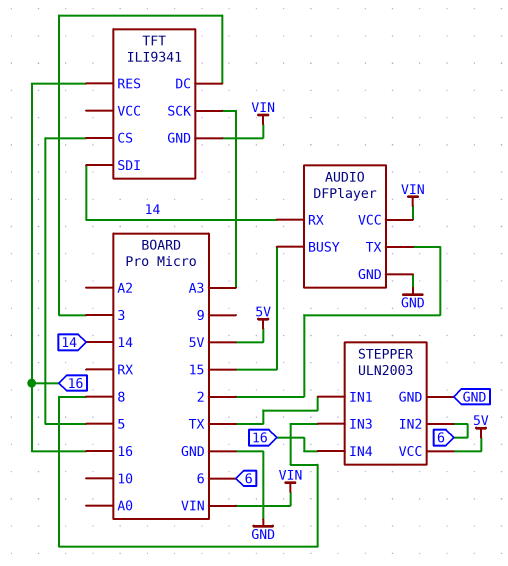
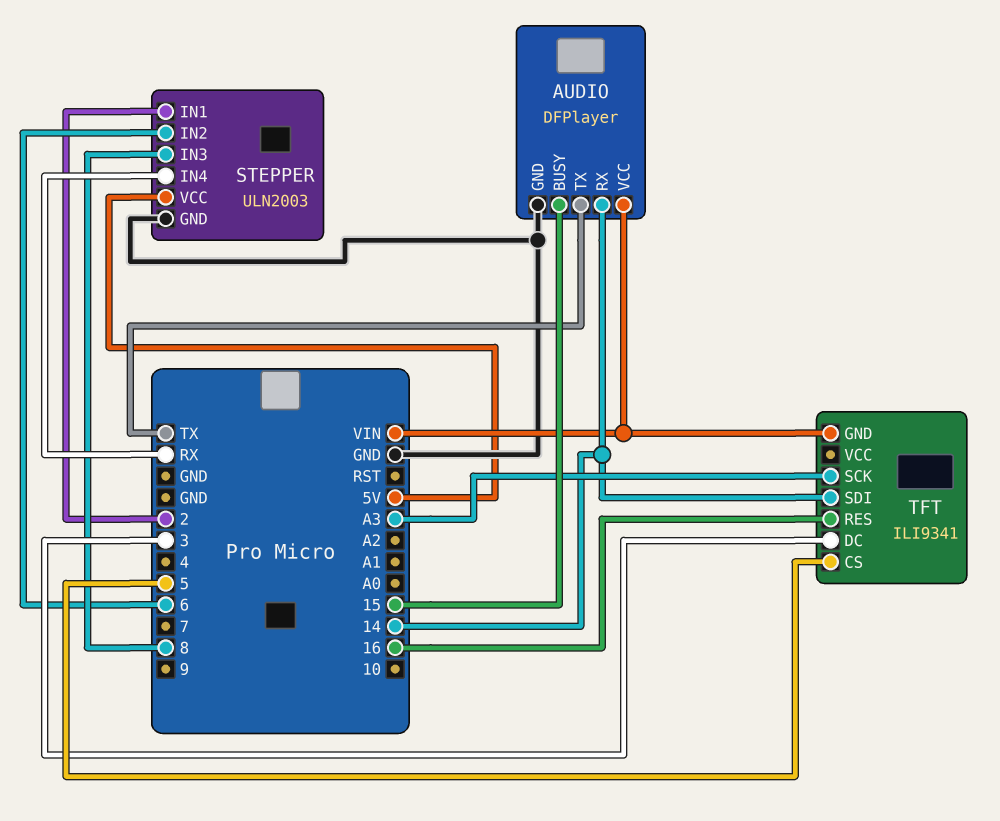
AUDIO pin TX: 2 -> TX
STEPPER pin IN1: TX -> 2
STEPPER pin IN4: 16 -> RX

